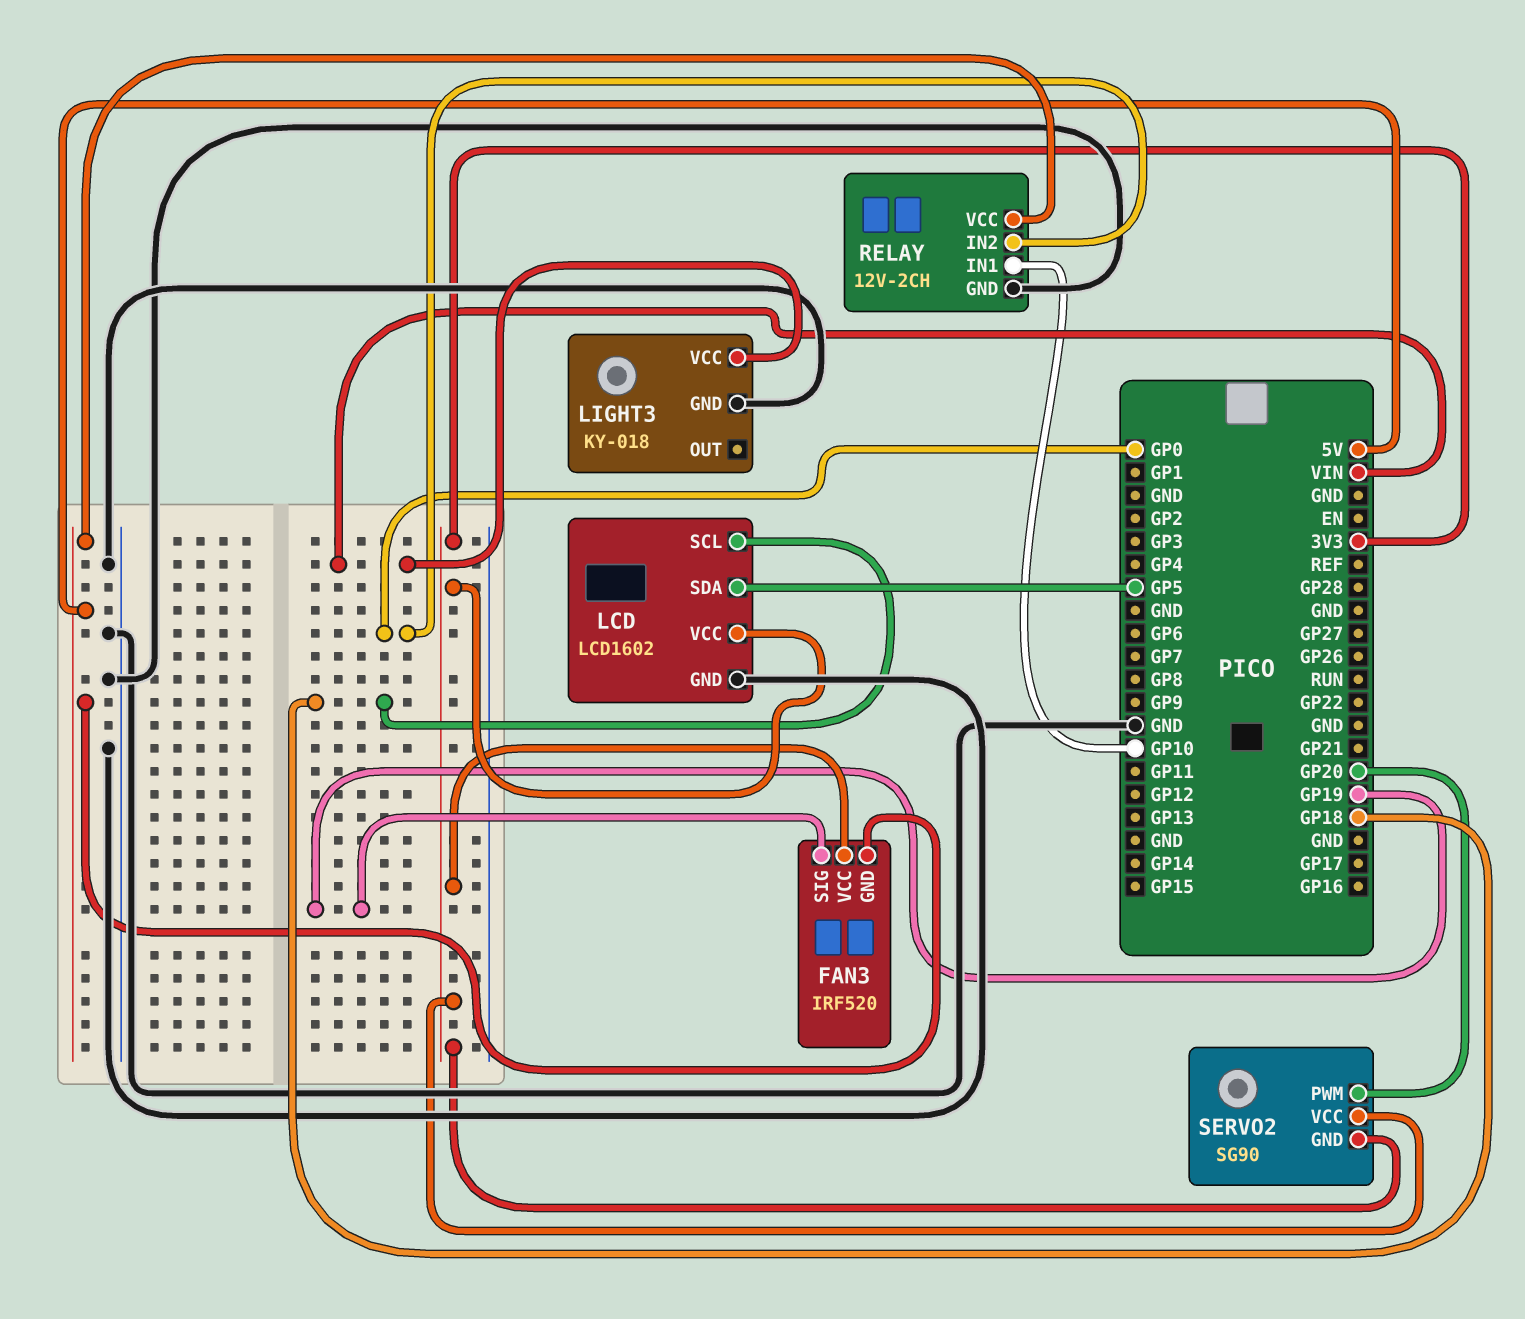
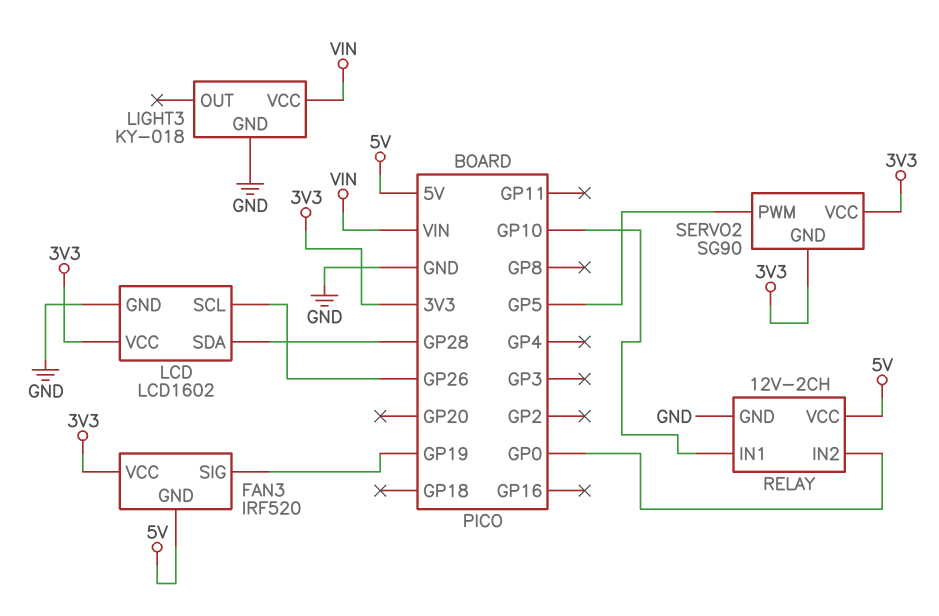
LCD pin SCL: GP18 -> GP26
LCD pin SDA: GP5 -> GP28
SERVO2 pin PWM: GP20 -> GP5

